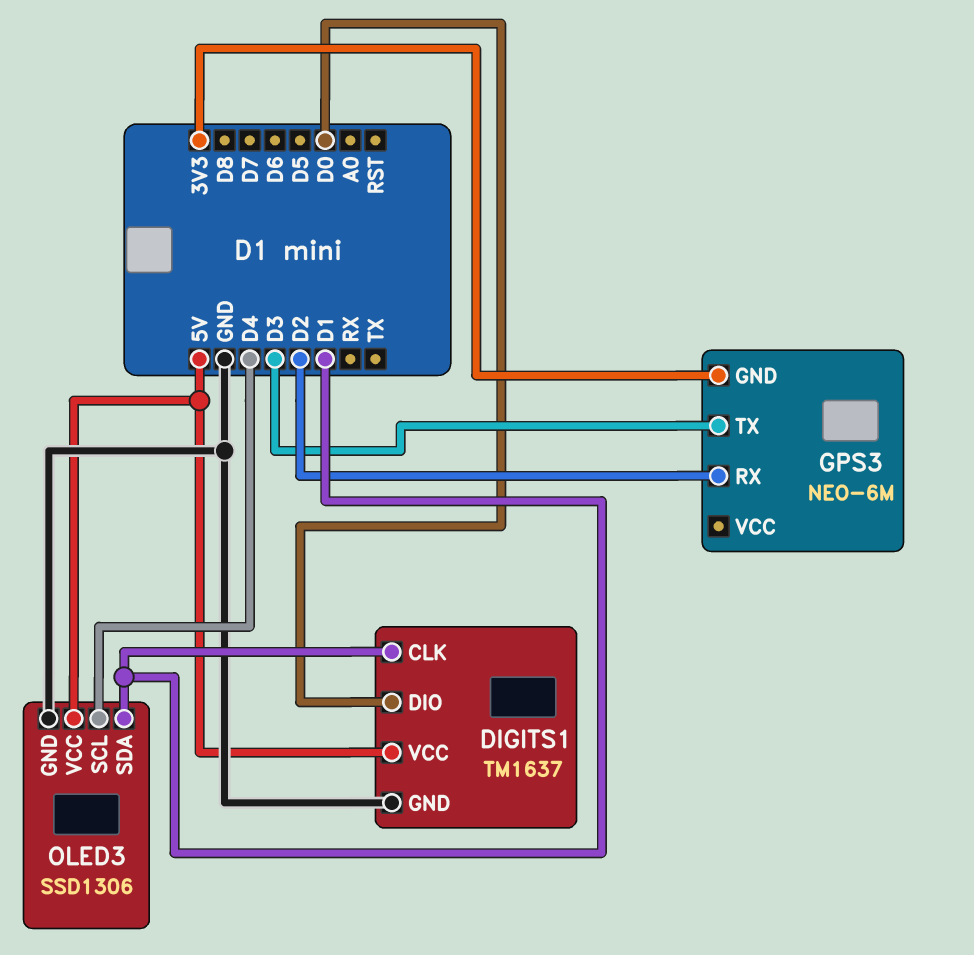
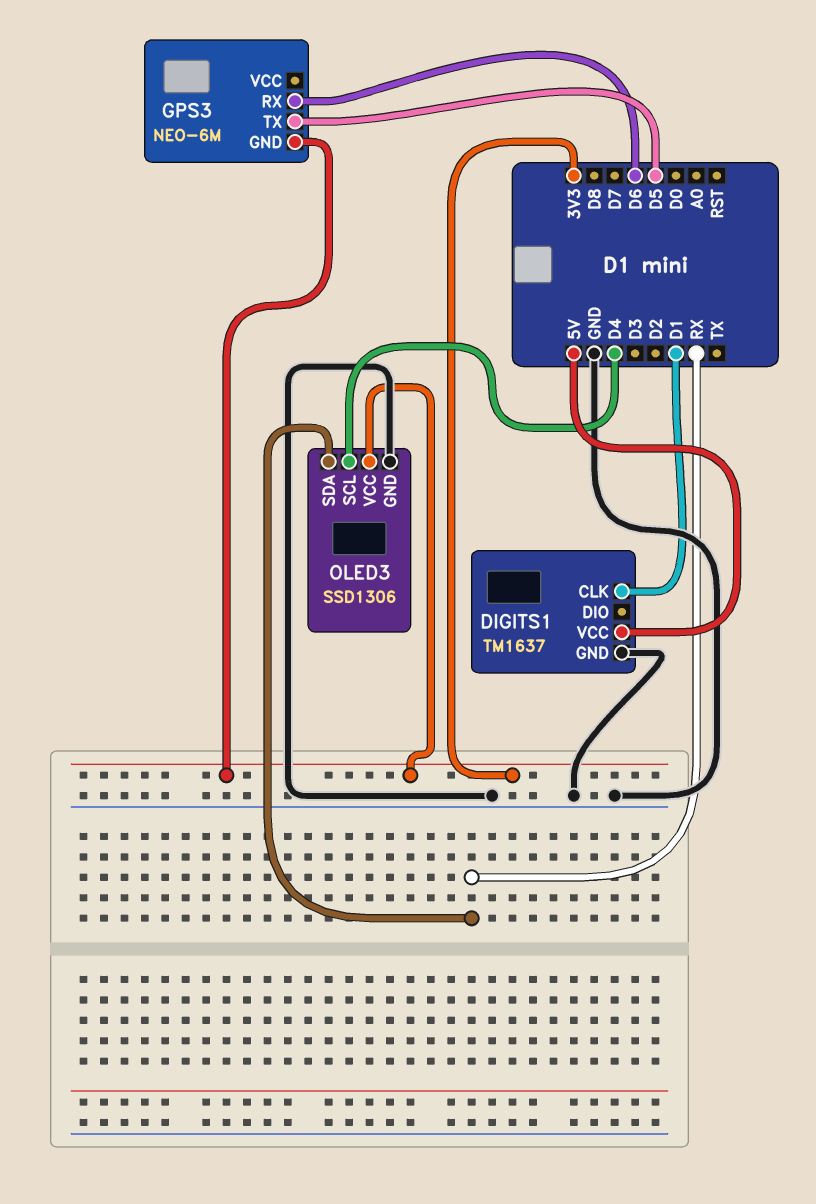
DIGITS1 pin DIO: D0 -> none
GPS3 pin RX: D2 -> D6
GPS3 pin TX: D3 -> D5
OLED3 pin SDA: D1 -> RX
OLED3 pin VCC: 5V -> 3V3

